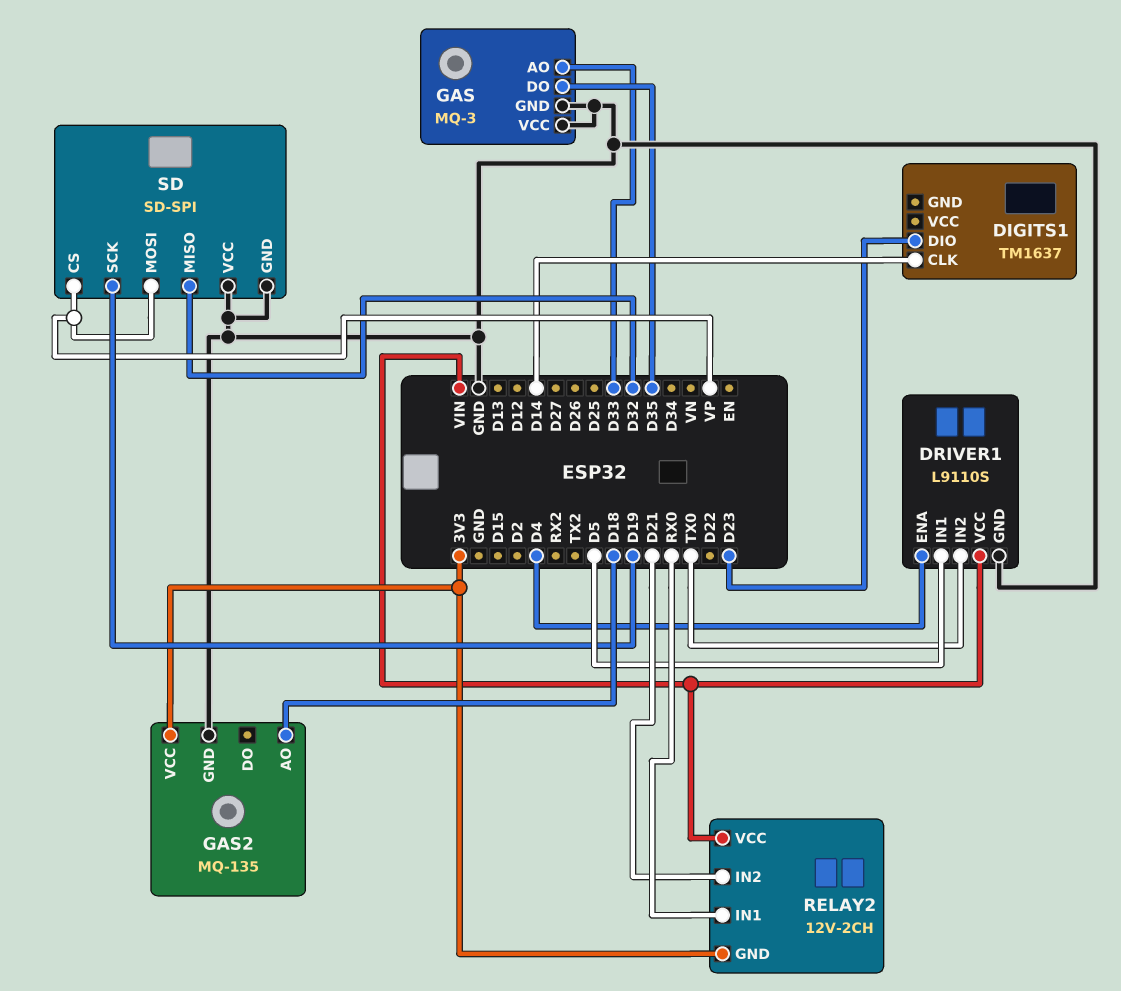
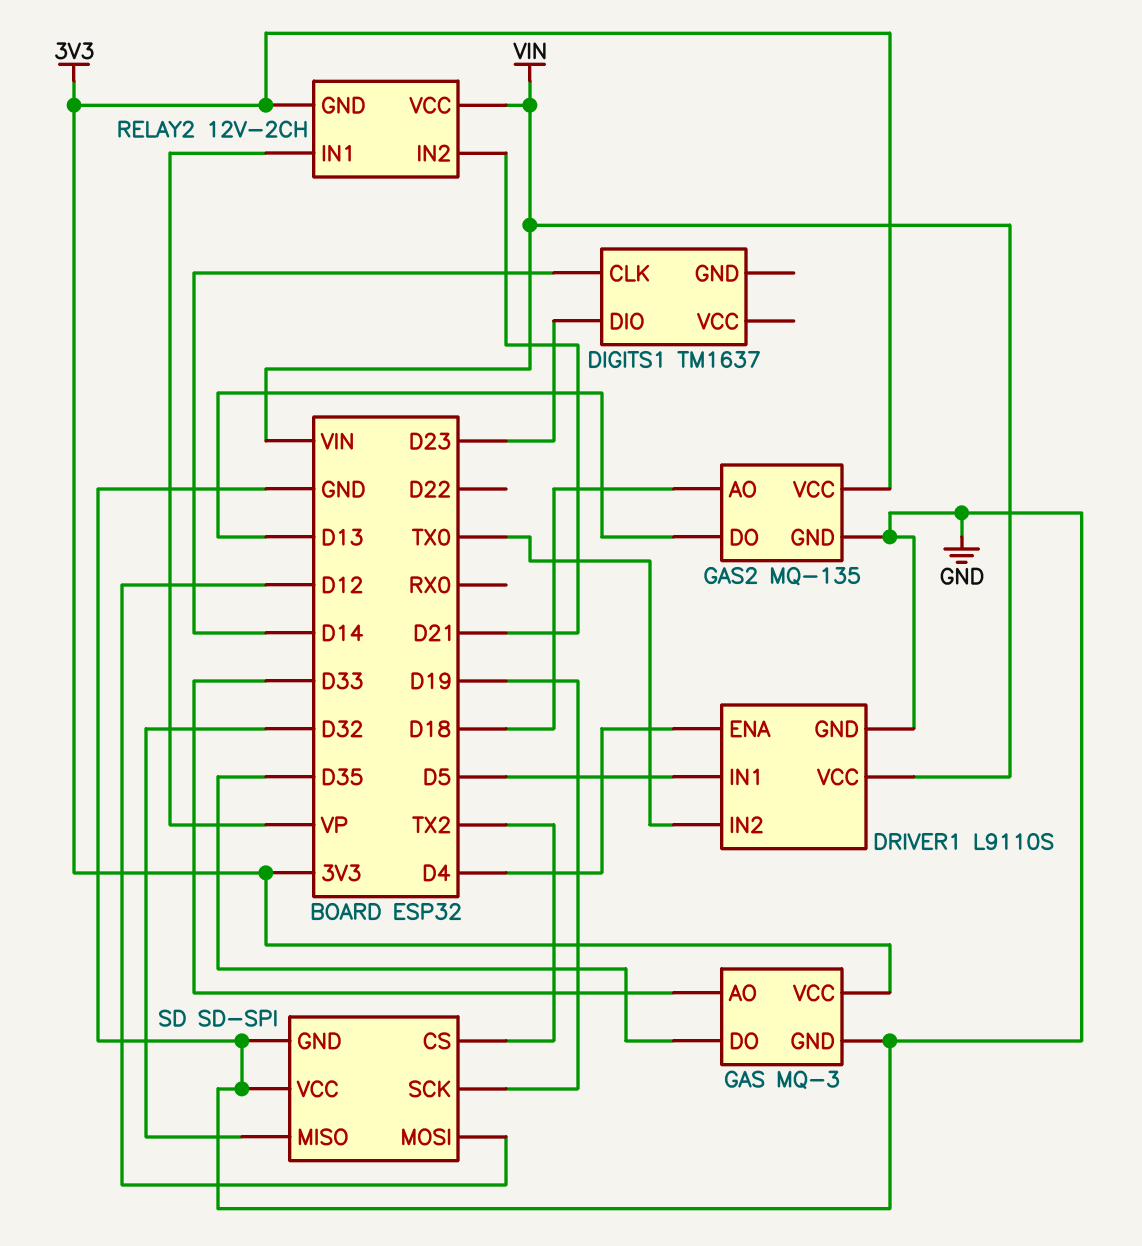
GAS pin VCC: GND -> 3V3
GAS2 pin DO: none -> D13
RELAY2 pin IN1: RX0 -> VP
SD pin CS: VP -> TX2
SD pin MOSI: VP -> D12

